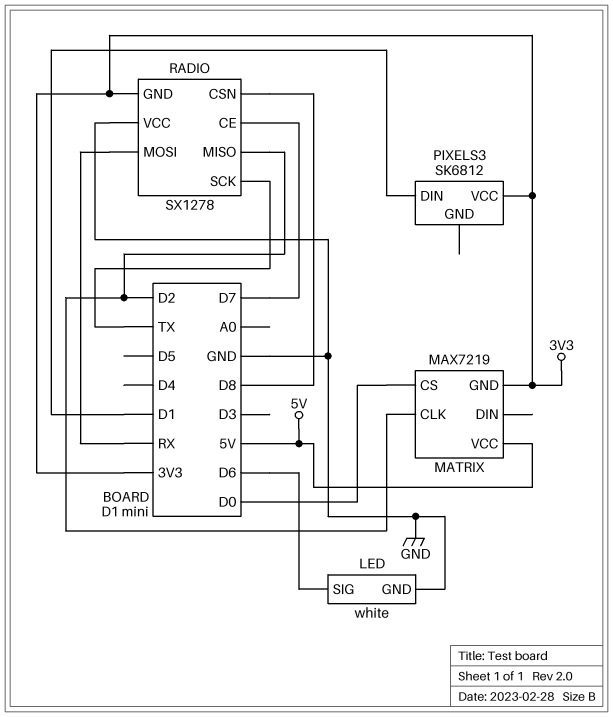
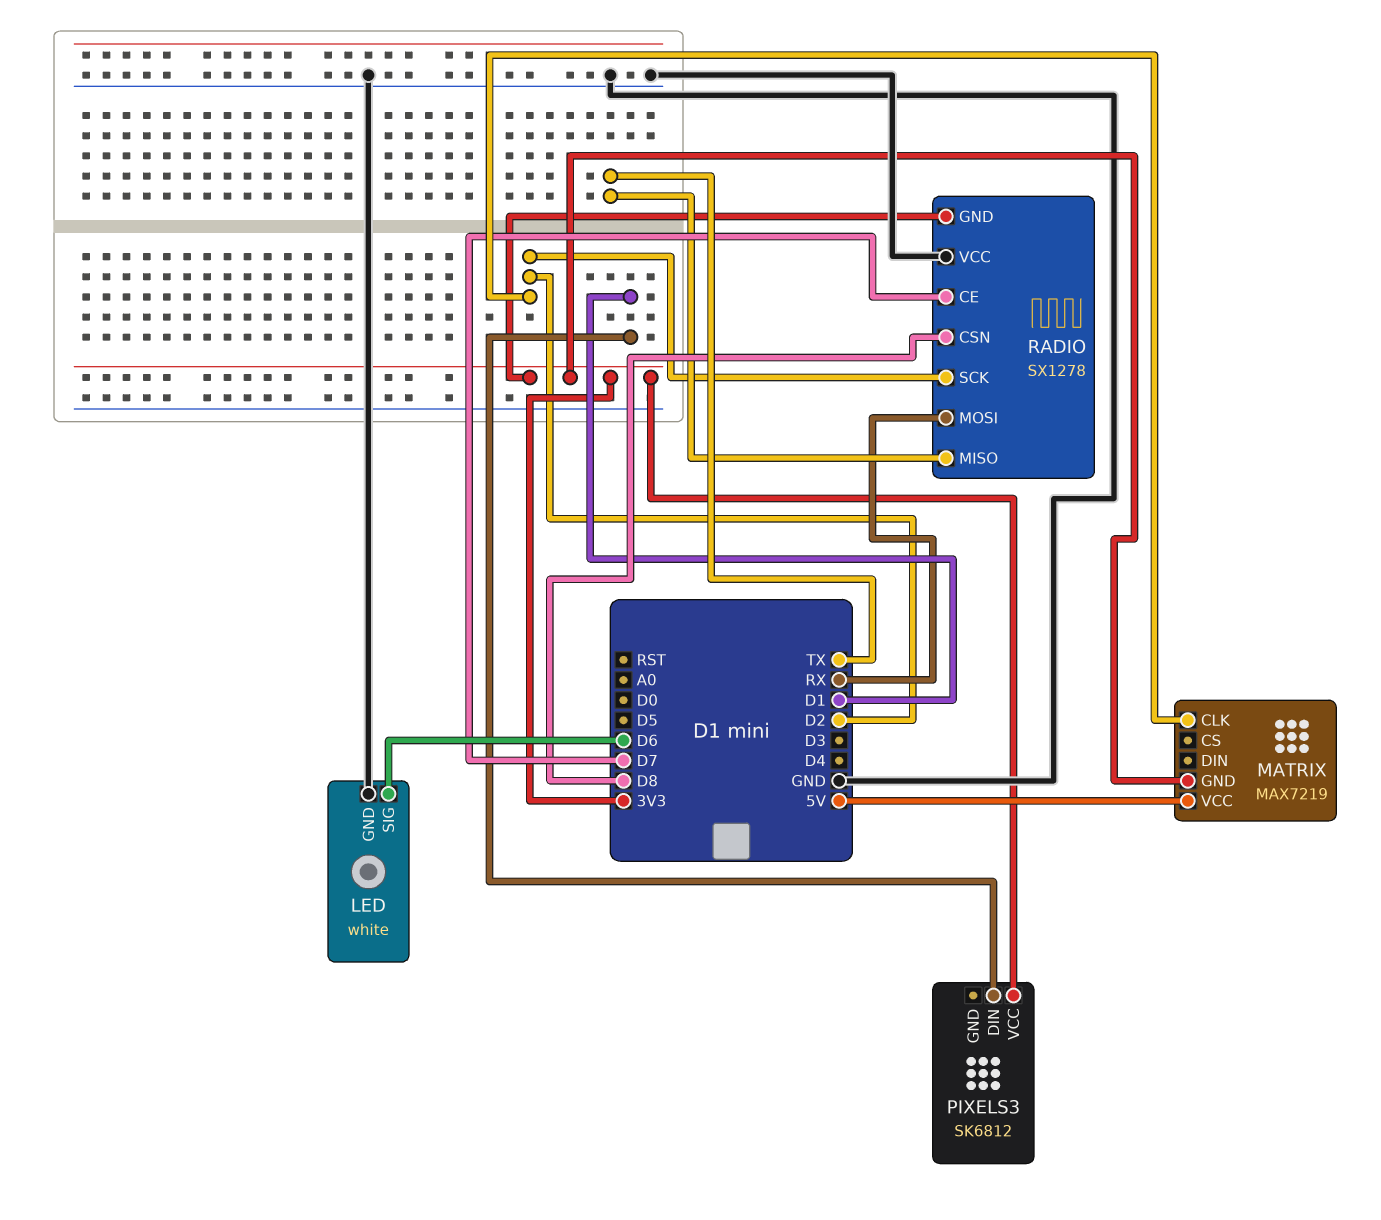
MATRIX pin CS: D0 -> none
RADIO pin MISO: D2 -> TX
RADIO pin SCK: TX -> D2

